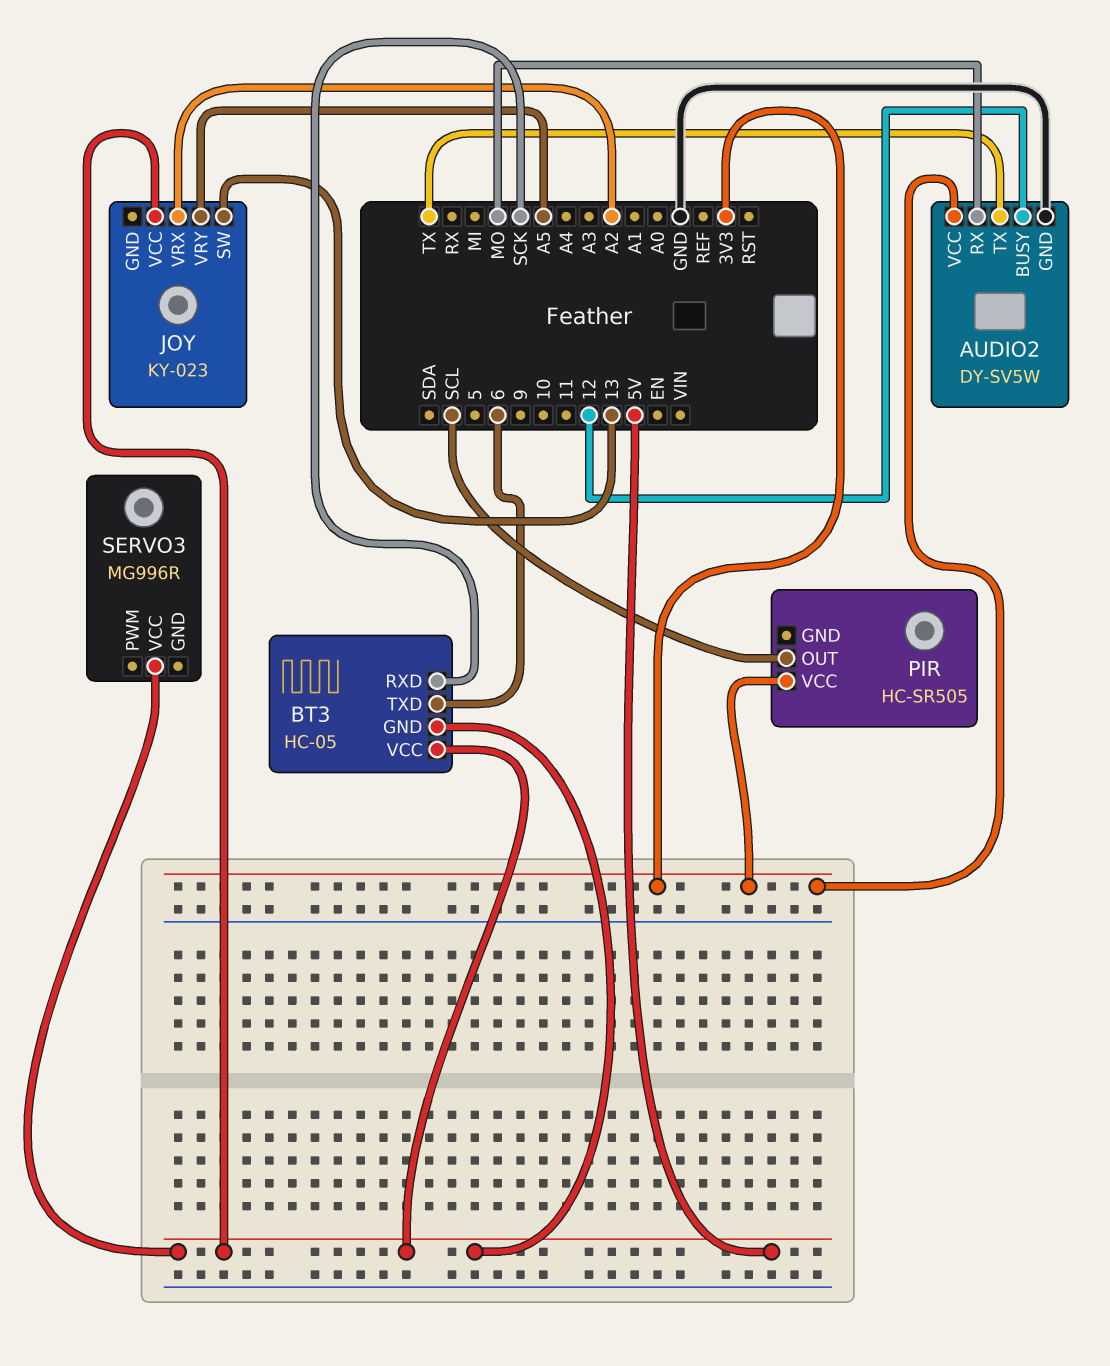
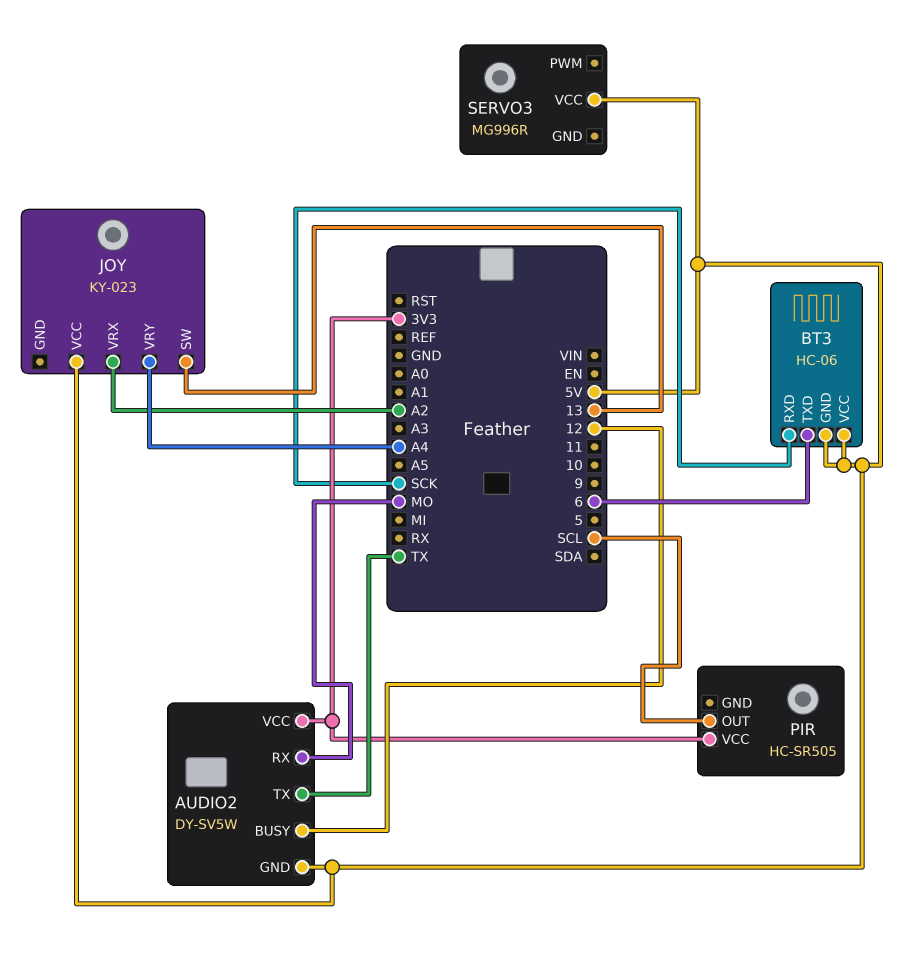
AUDIO2 pin GND: GND -> 5V
BT3: HC-05 -> HC-06
JOY pin VRY: A5 -> A4

